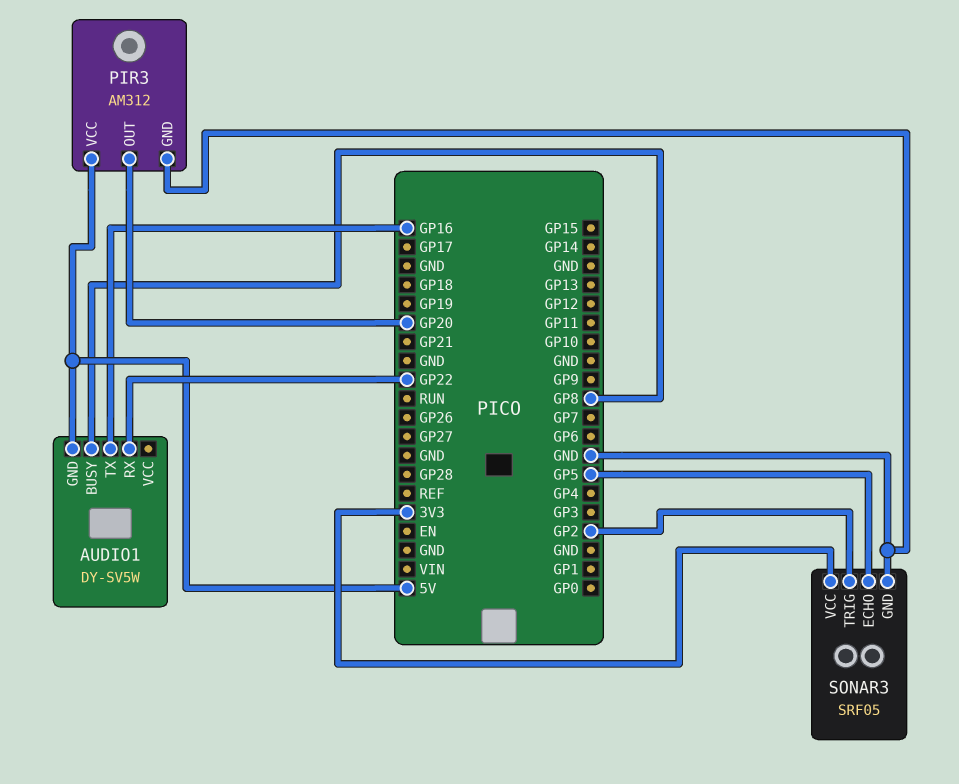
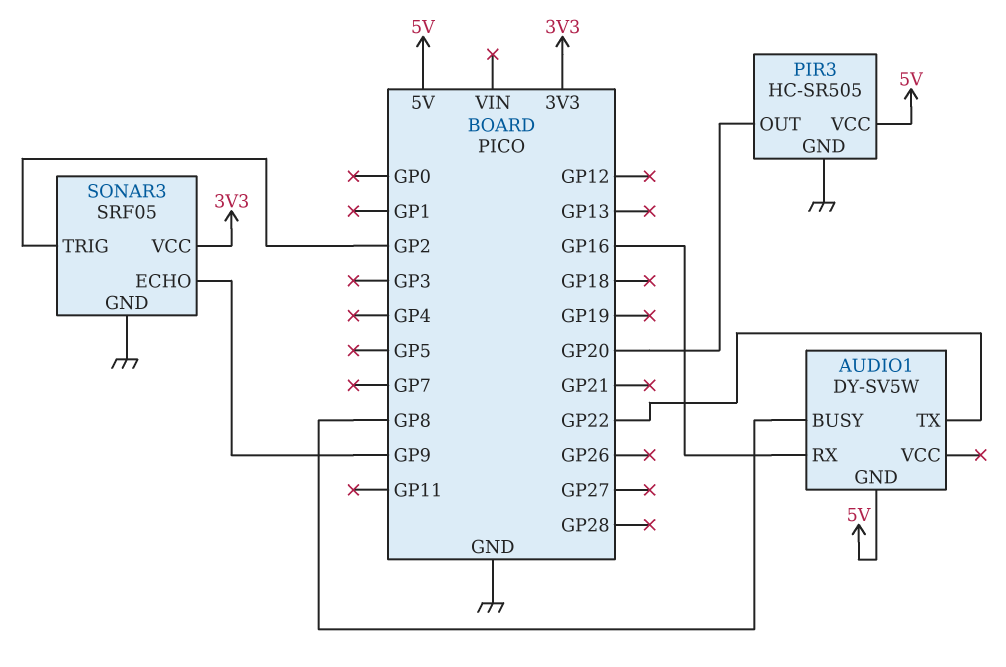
AUDIO1 pin RX: GP22 -> GP16
AUDIO1 pin TX: GP16 -> GP22
PIR3: AM312 -> HC-SR505
SONAR3 pin ECHO: GP5 -> GP9

